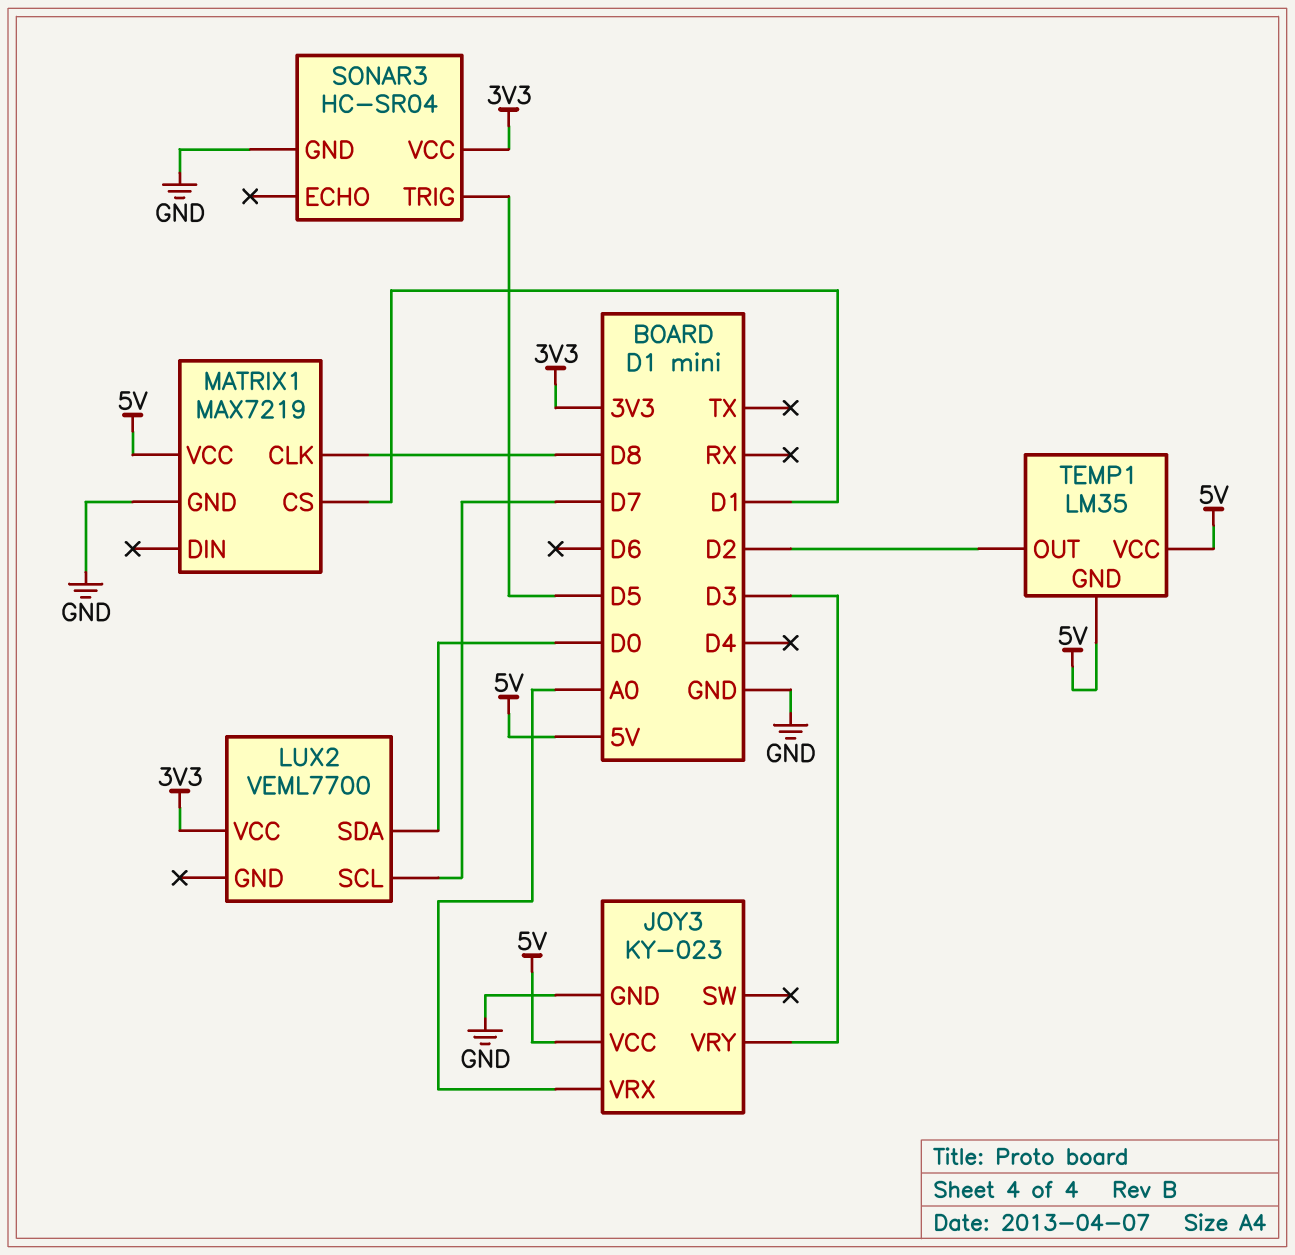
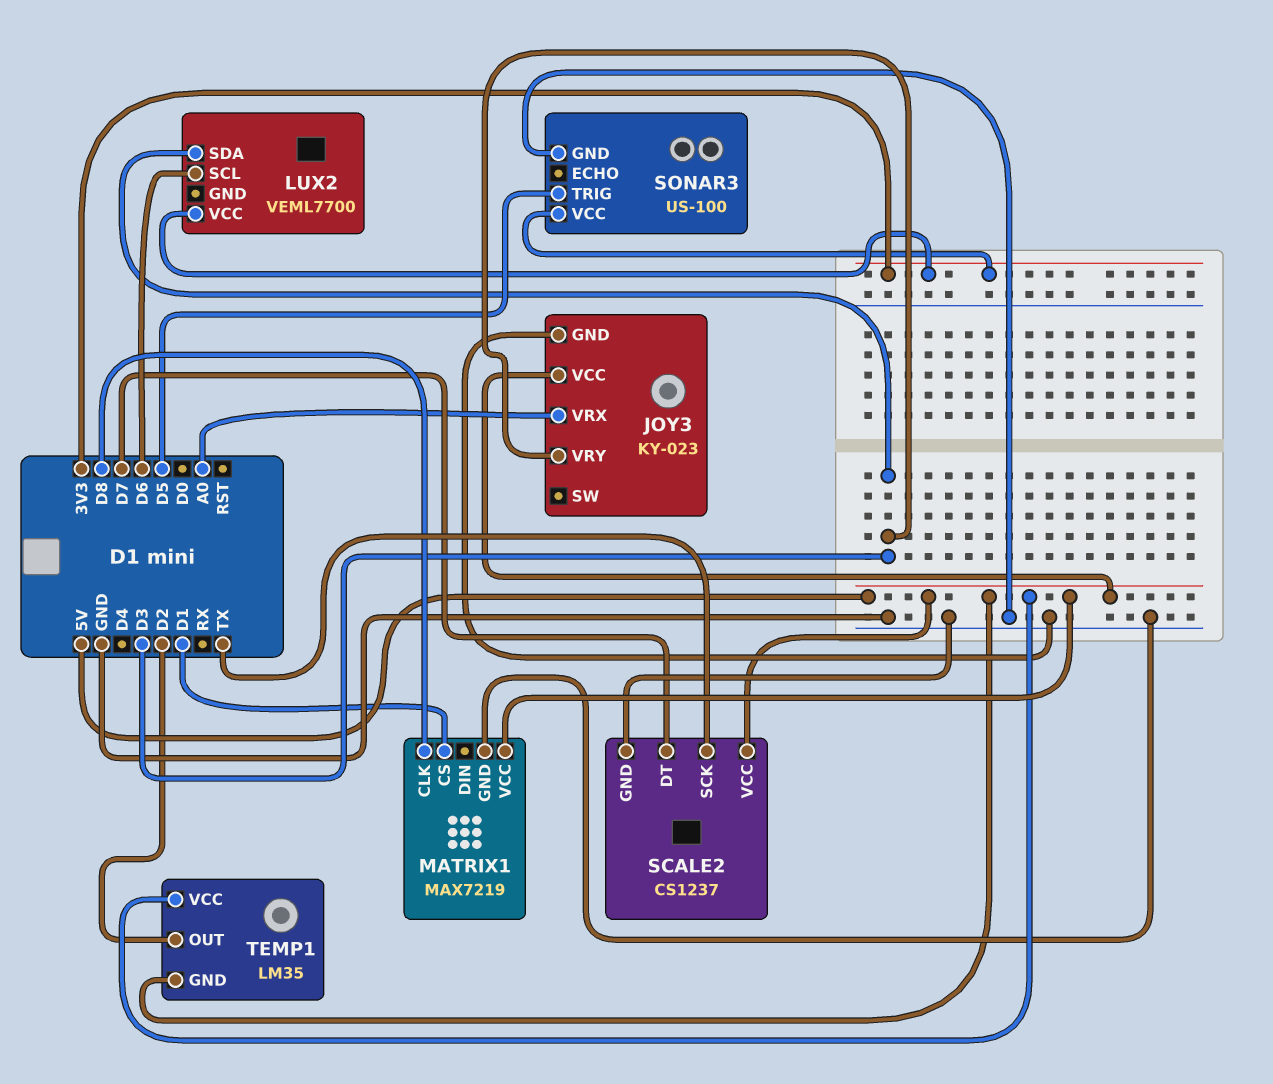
LUX2 pin SCL: D7 -> D6
LUX2 pin SDA: D0 -> D3
SCALE2: none -> CS1237
SCALE2 pin DT: none -> D7
SCALE2 pin GND: none -> GND
SCALE2 pin SCK: none -> TX
SCALE2 pin VCC: none -> 5V
SONAR3: HC-SR04 -> US-100

